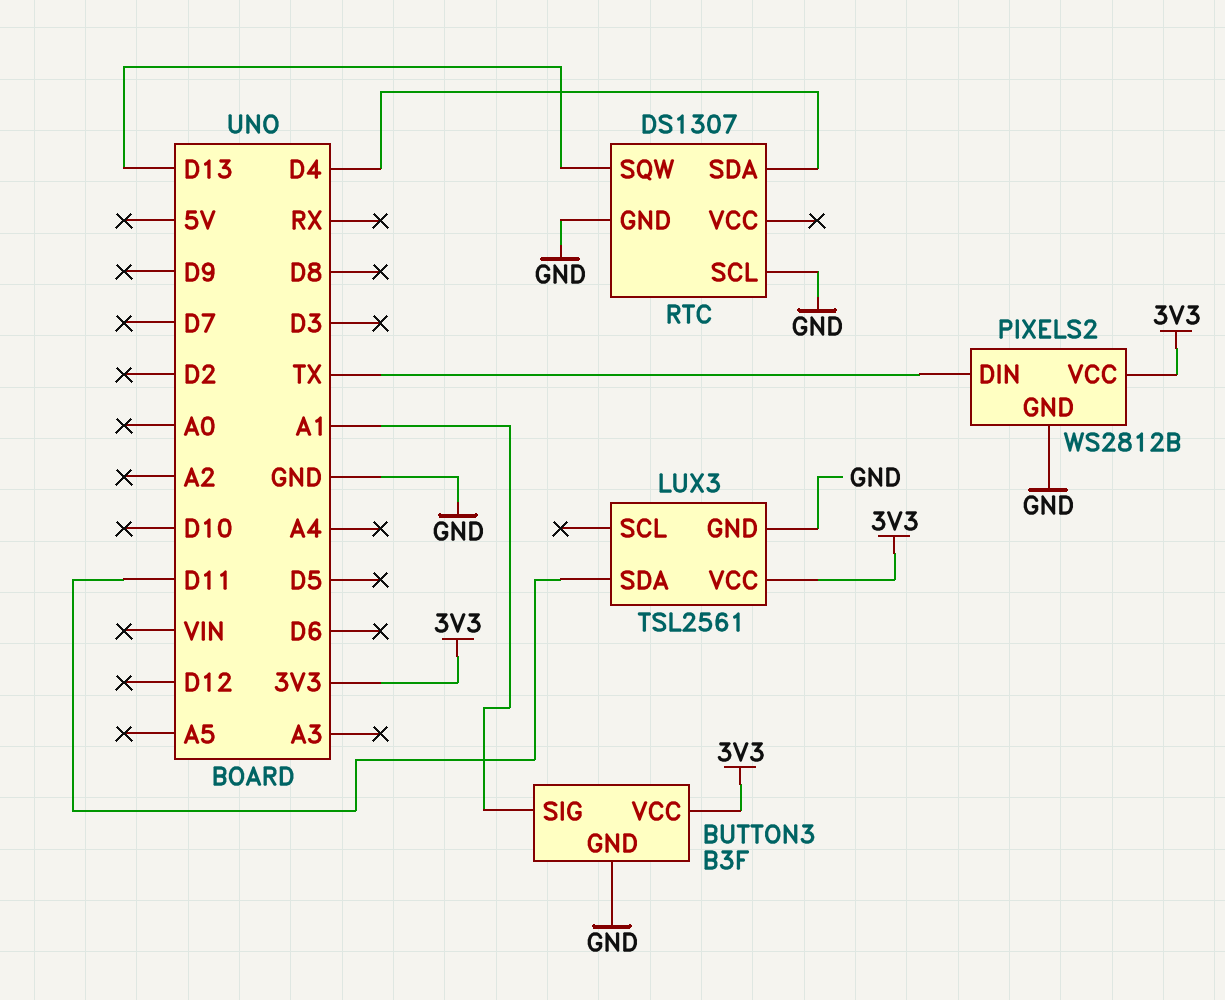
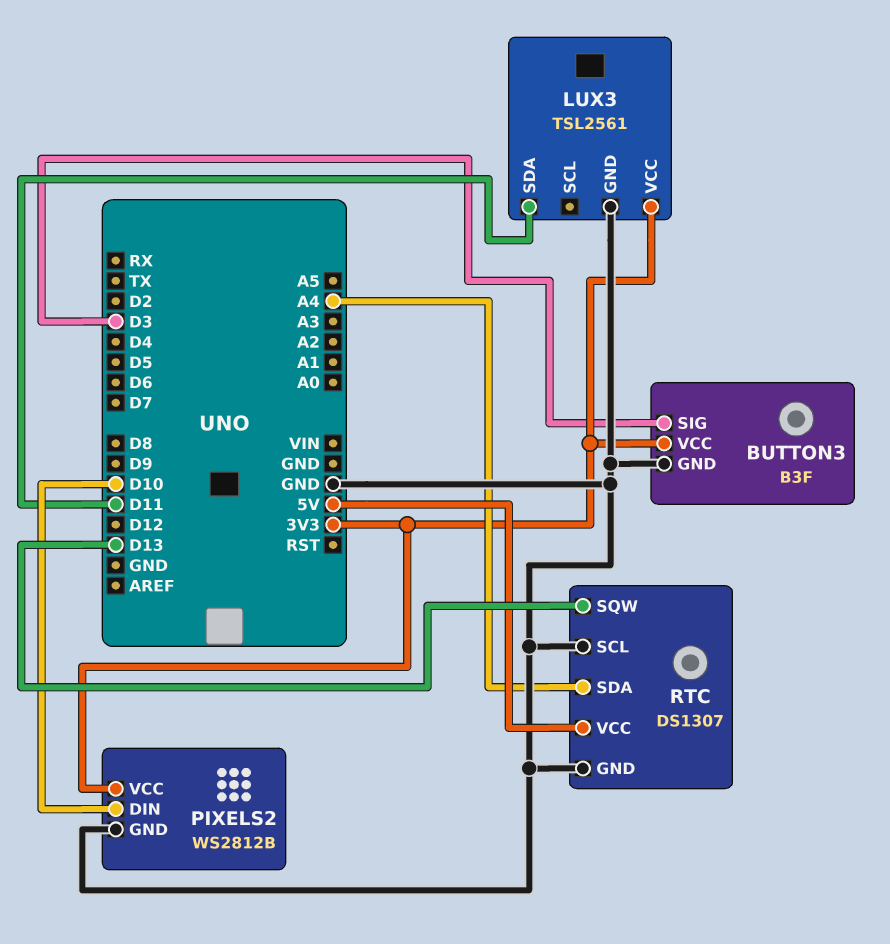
BUTTON3 pin SIG: A1 -> D3
PIXELS2 pin DIN: TX -> D10
RTC pin SDA: D4 -> A4
RTC pin VCC: none -> 5V

